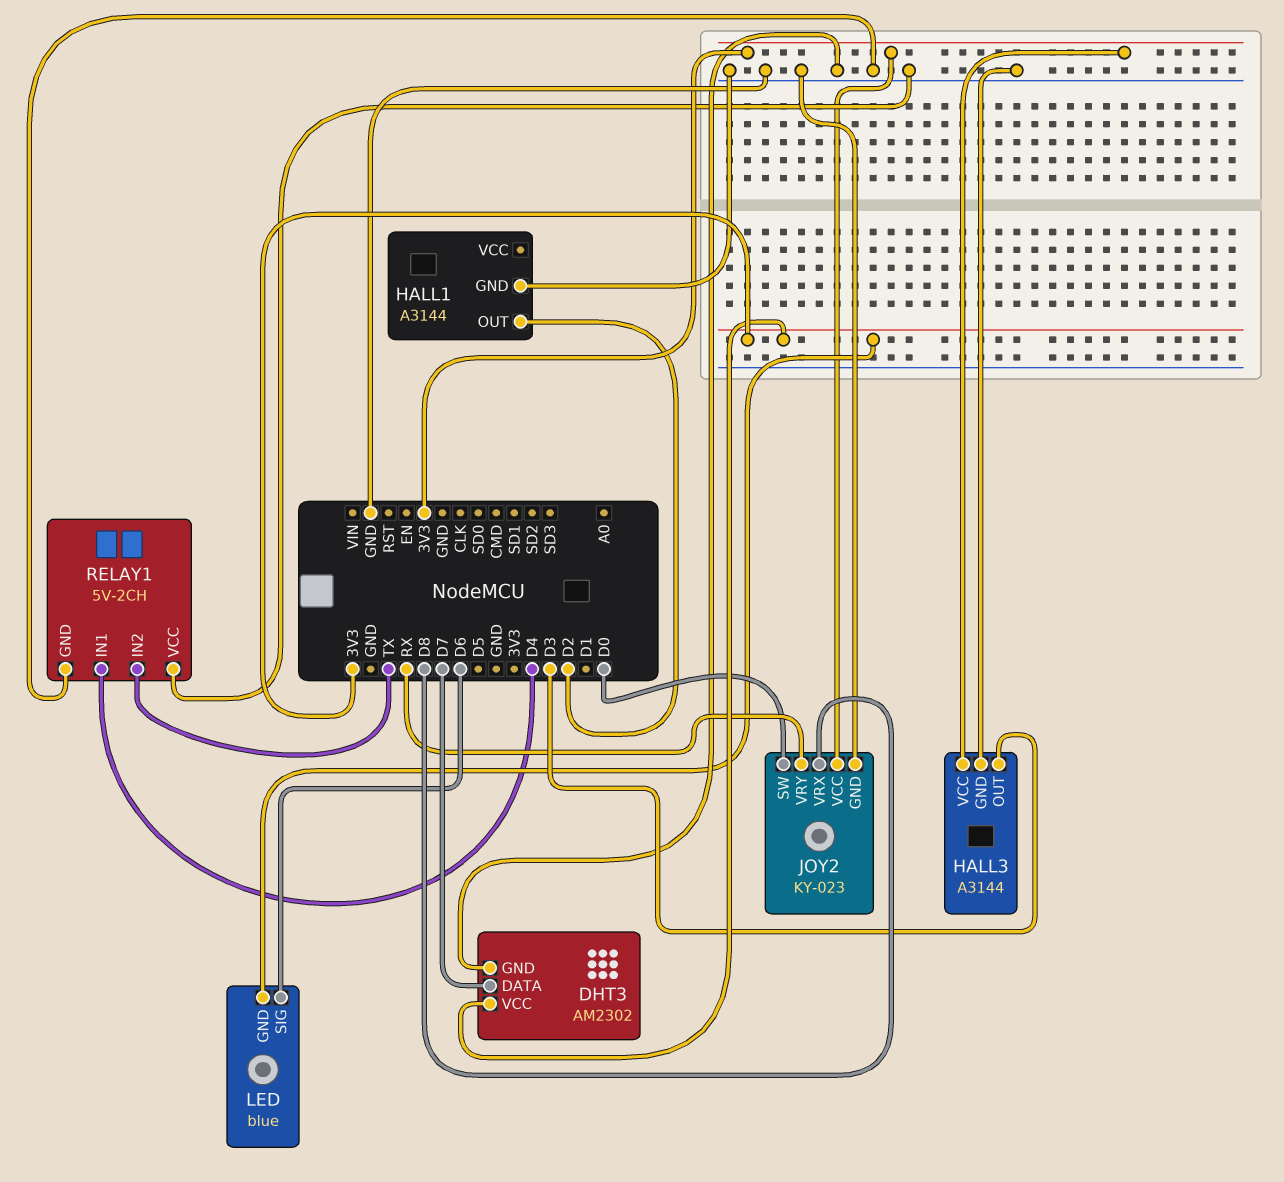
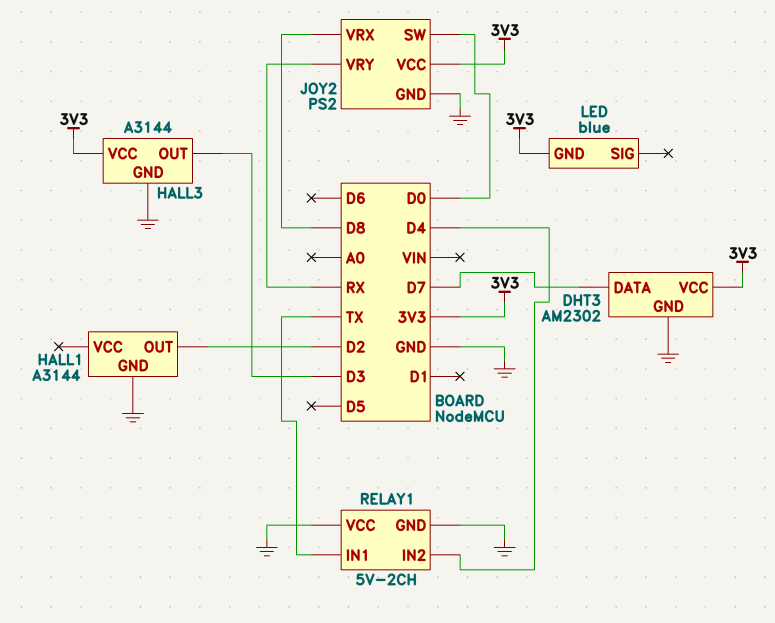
JOY2: KY-023 -> PS2
LED pin SIG: D6 -> none
RELAY1 pin IN1: D4 -> TX
RELAY1 pin IN2: TX -> D4

